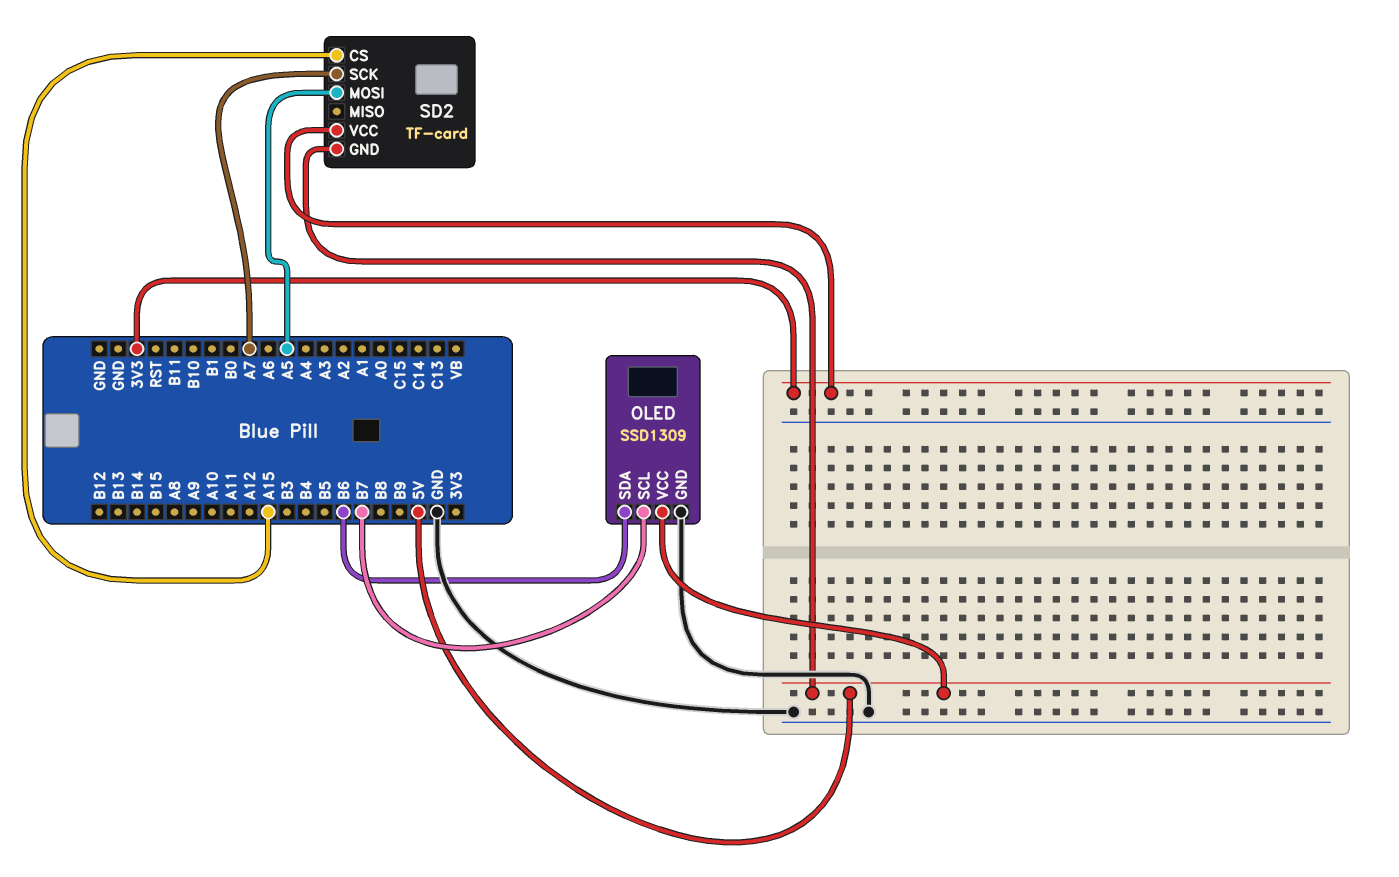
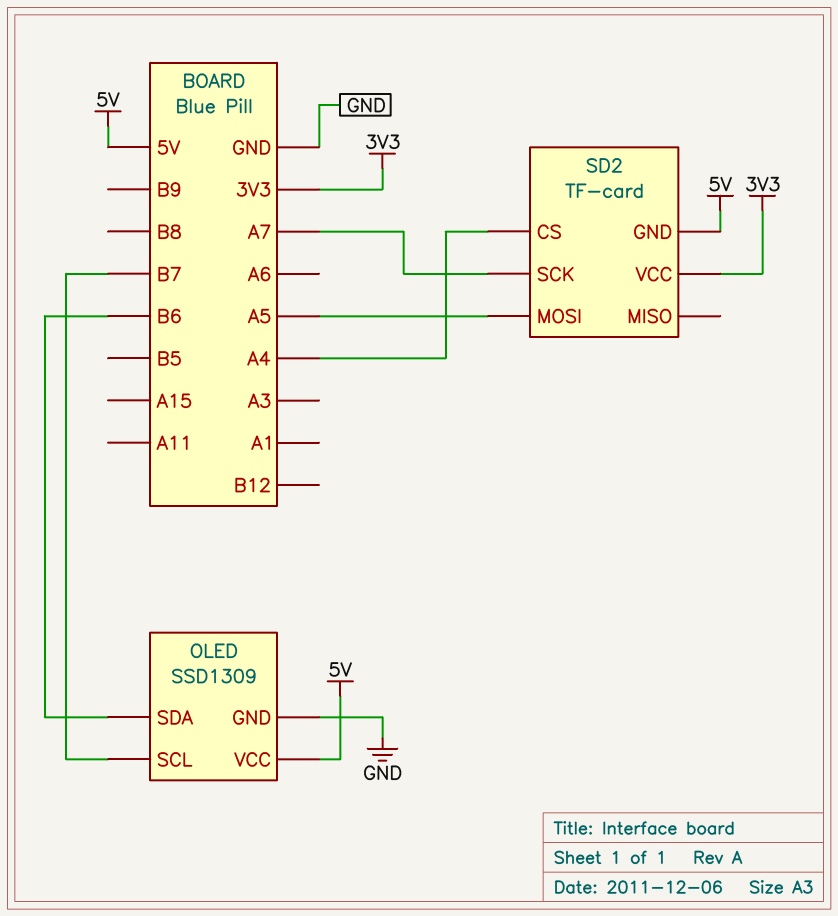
SD2 pin CS: A15 -> A4

